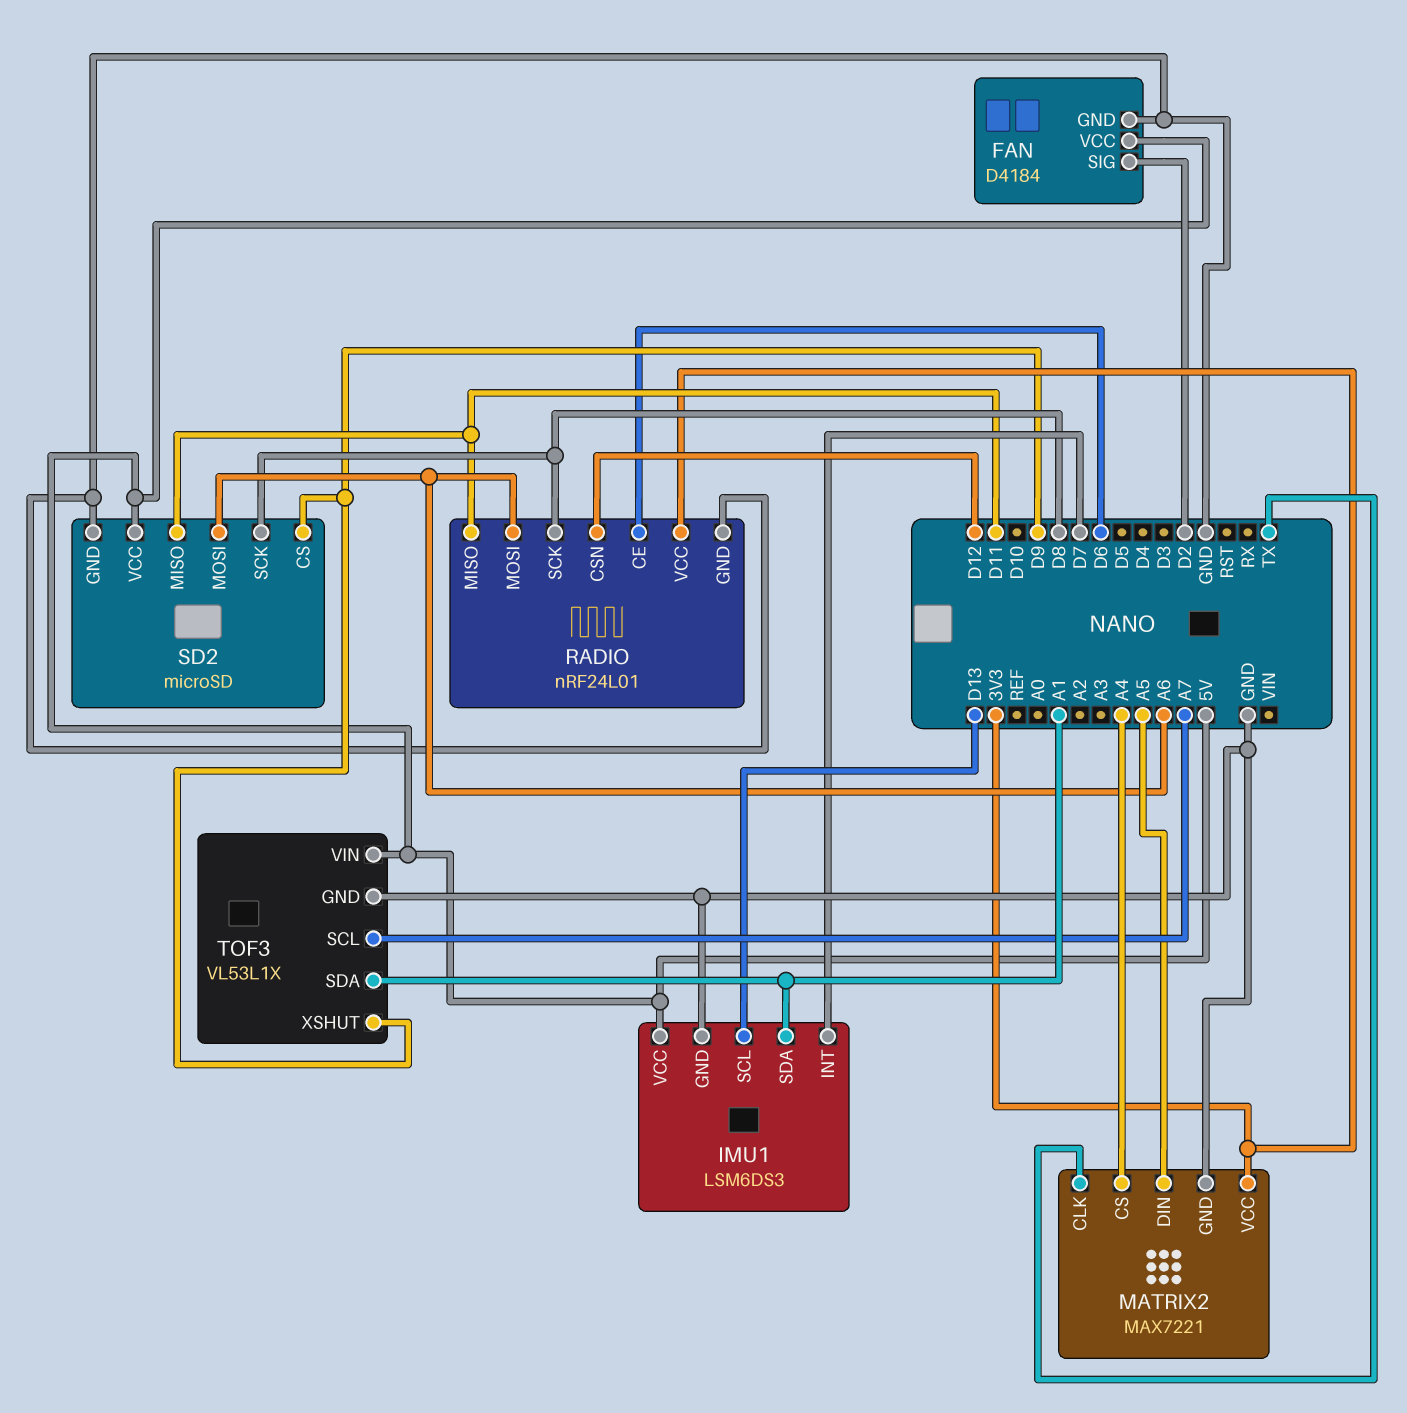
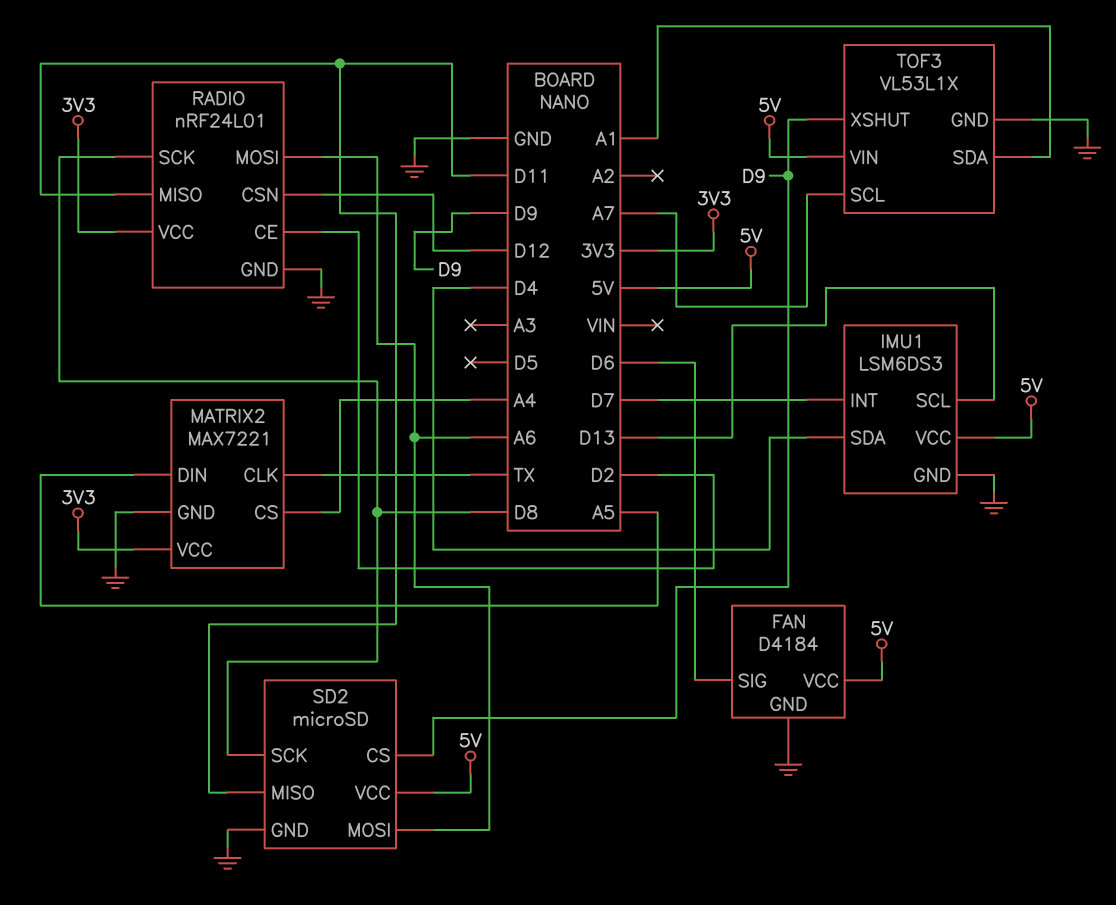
FAN pin SIG: D2 -> D6
IMU1 pin SDA: A1 -> D4
RADIO pin CE: D6 -> D2

